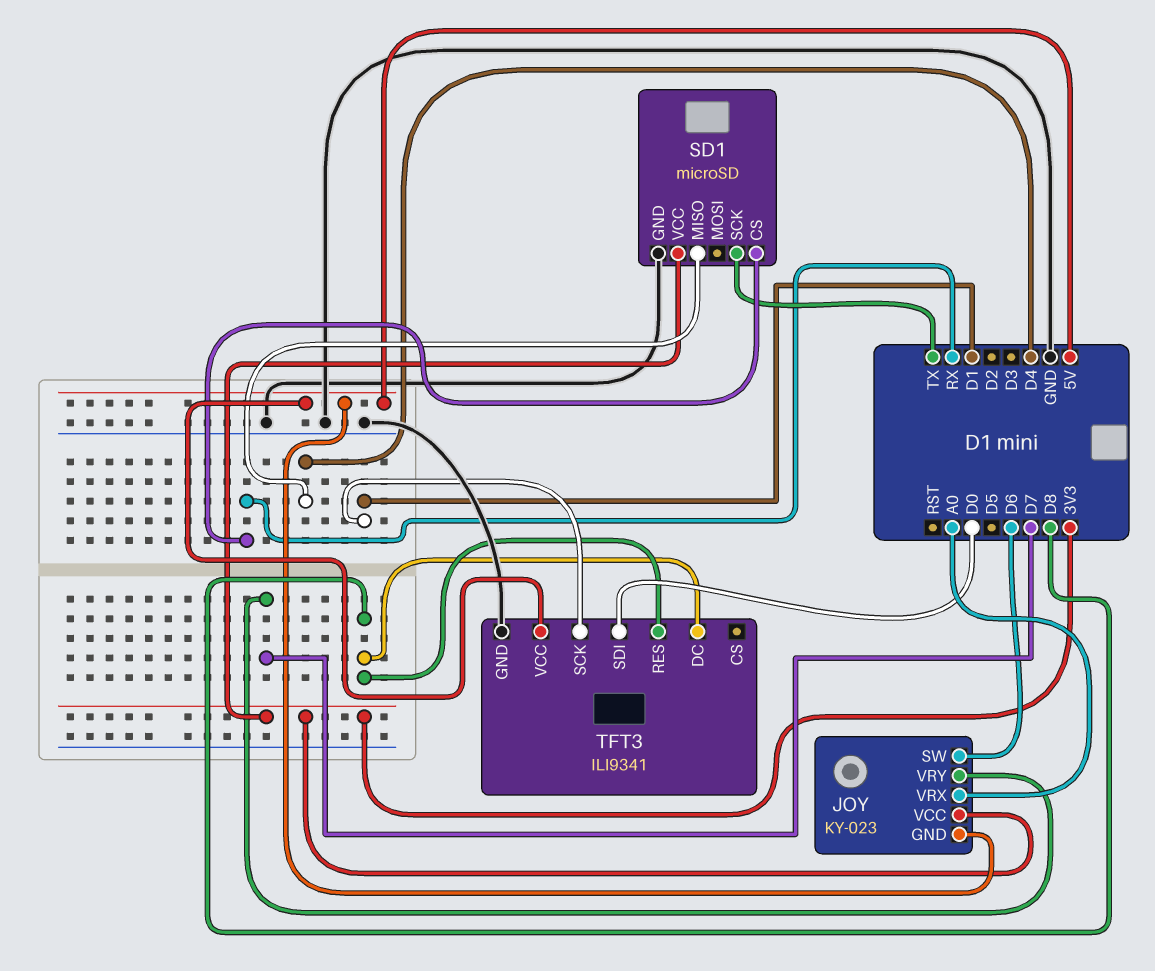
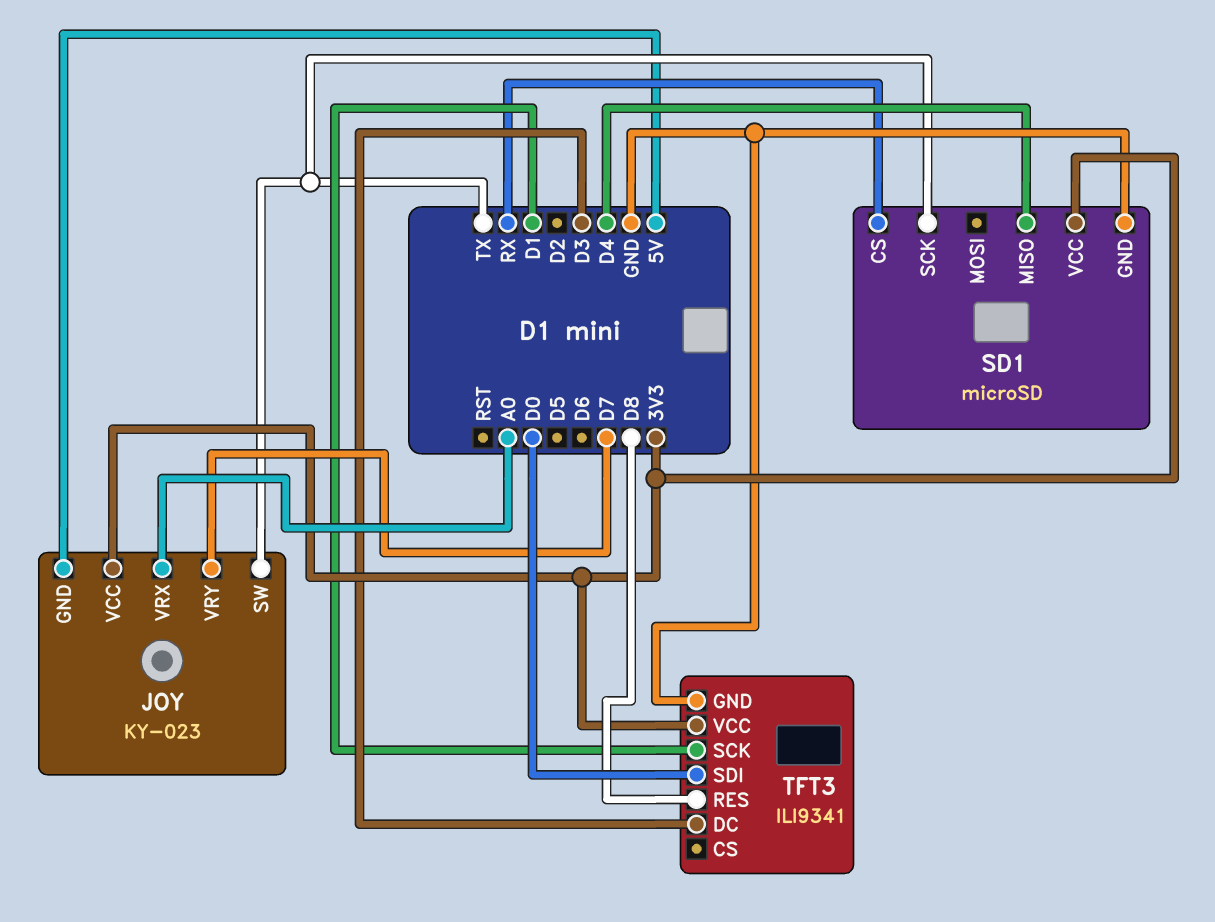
JOY pin SW: D6 -> TX
TFT3 pin DC: D8 -> D3
TFT3 pin VCC: 5V -> 3V3

